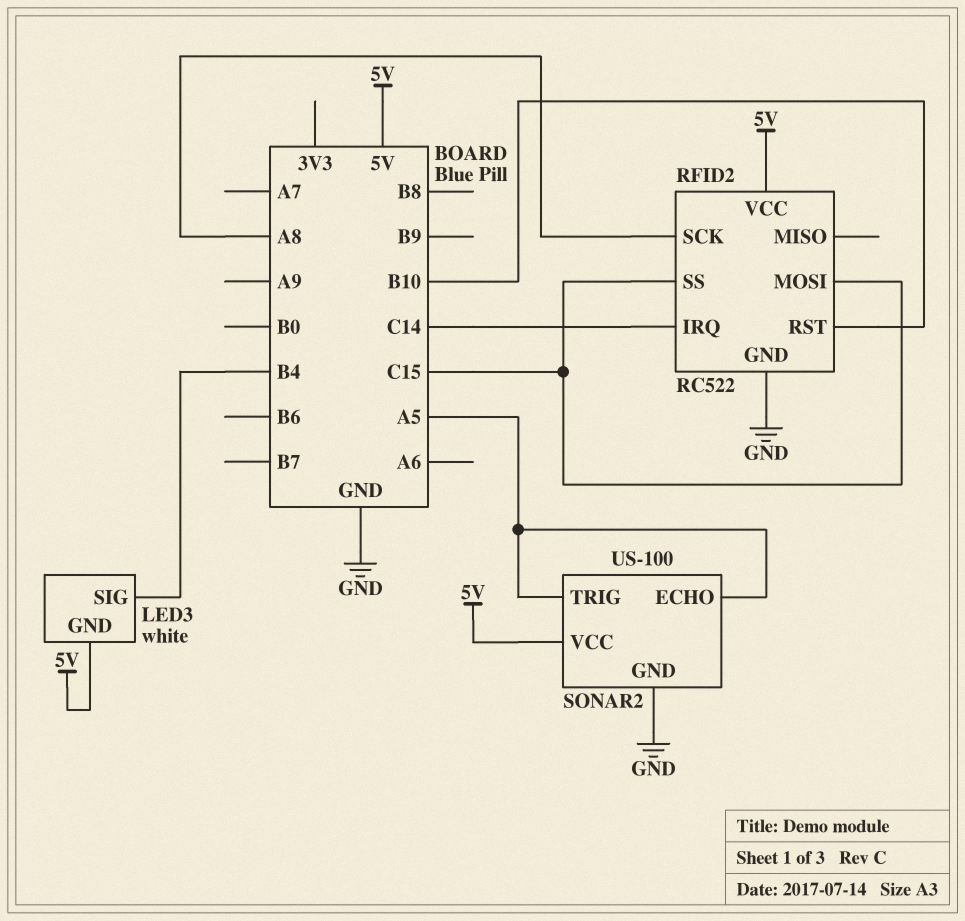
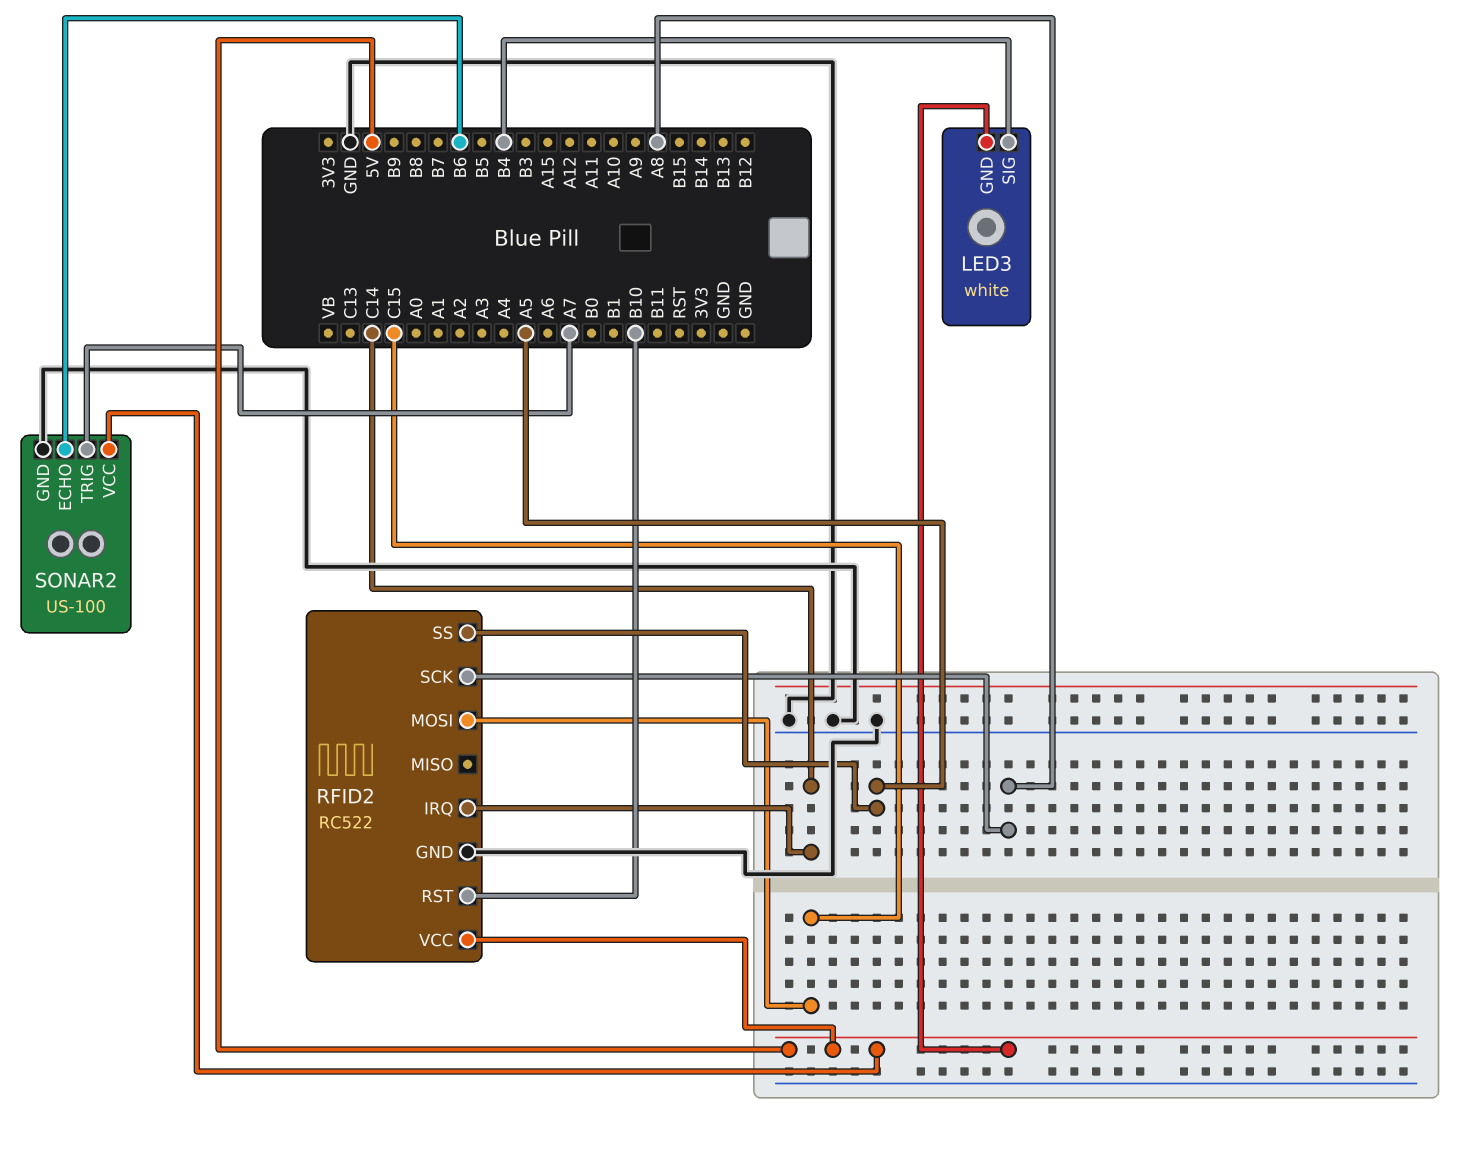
RFID2 pin SS: C15 -> A5
SONAR2 pin ECHO: A5 -> B6
SONAR2 pin TRIG: A5 -> A7

